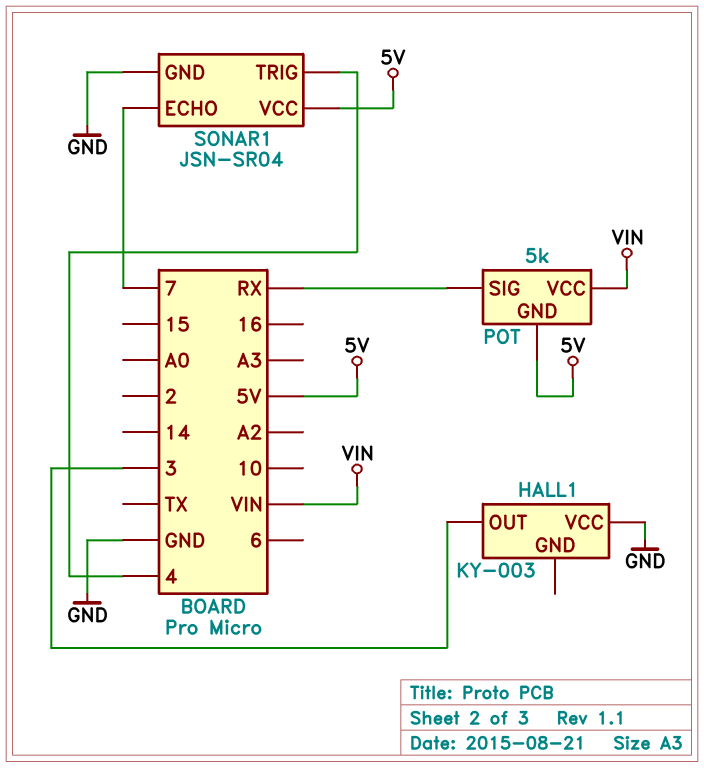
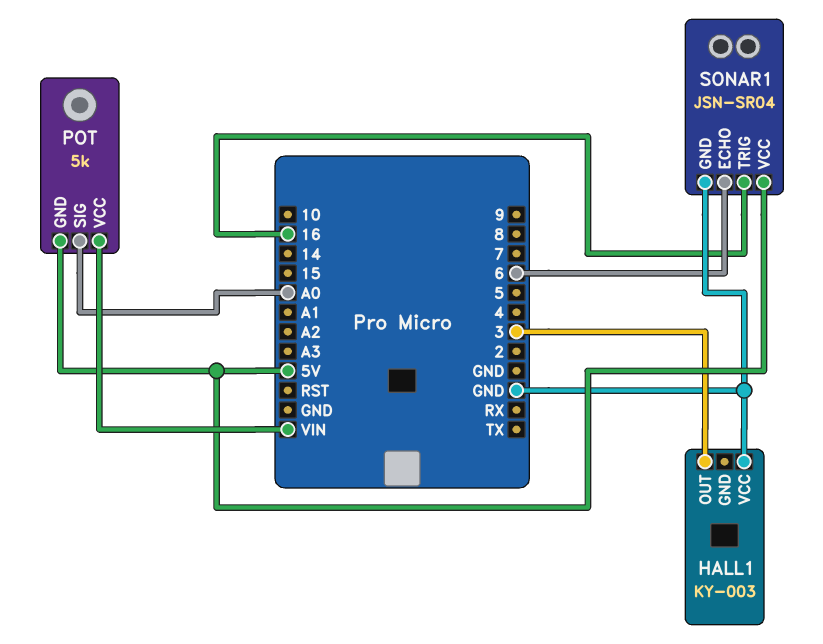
POT pin SIG: RX -> A0
SONAR1 pin ECHO: 7 -> 6
SONAR1 pin TRIG: 4 -> 16

